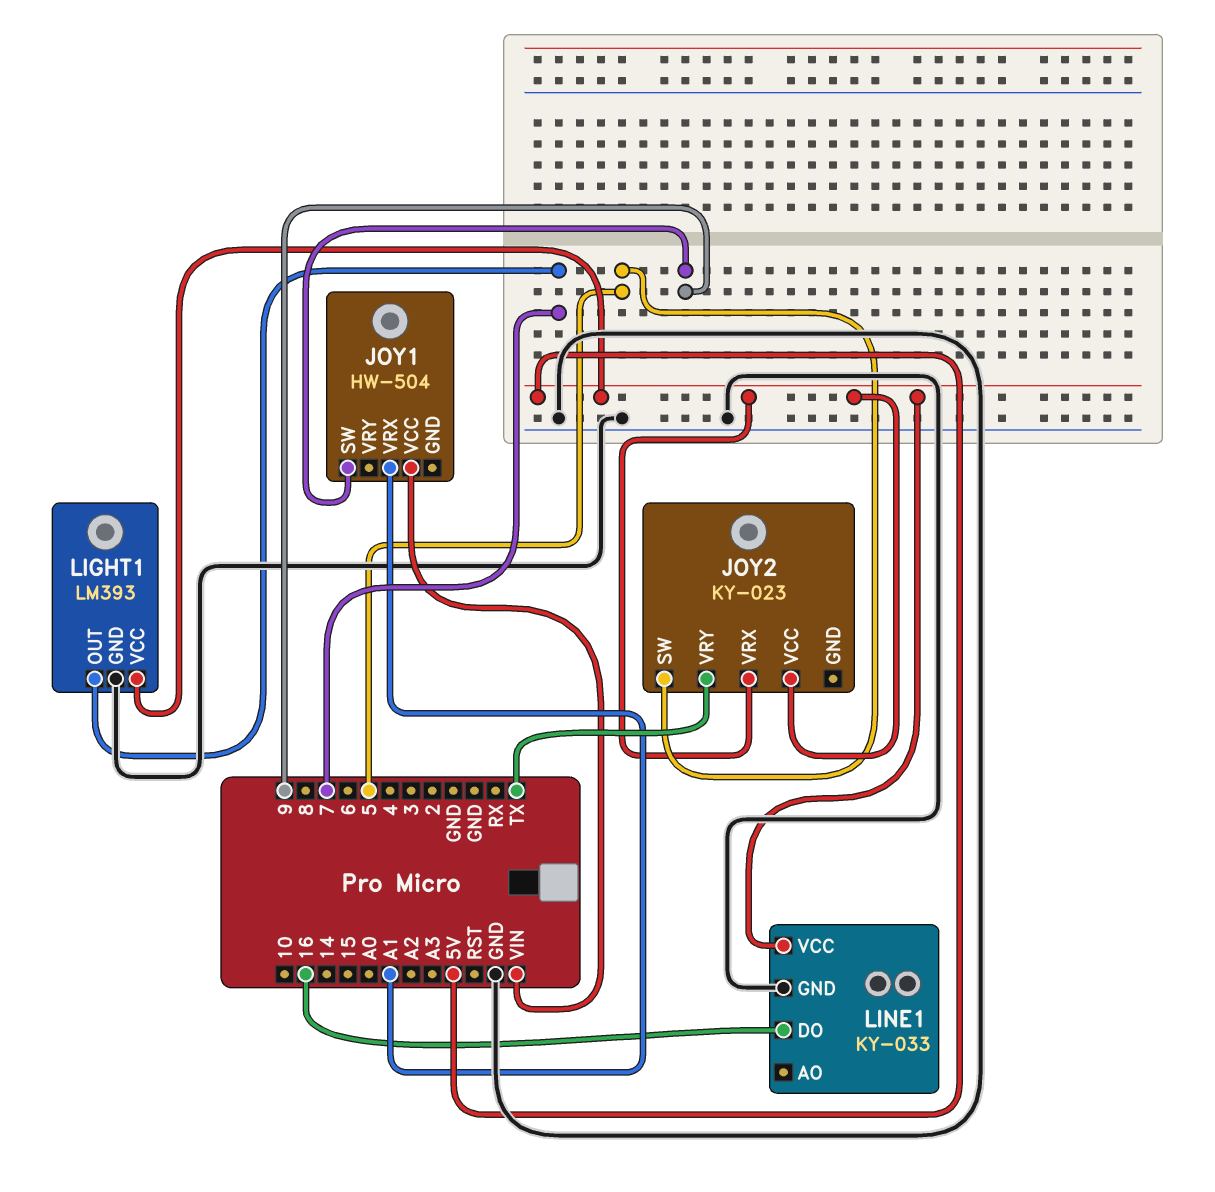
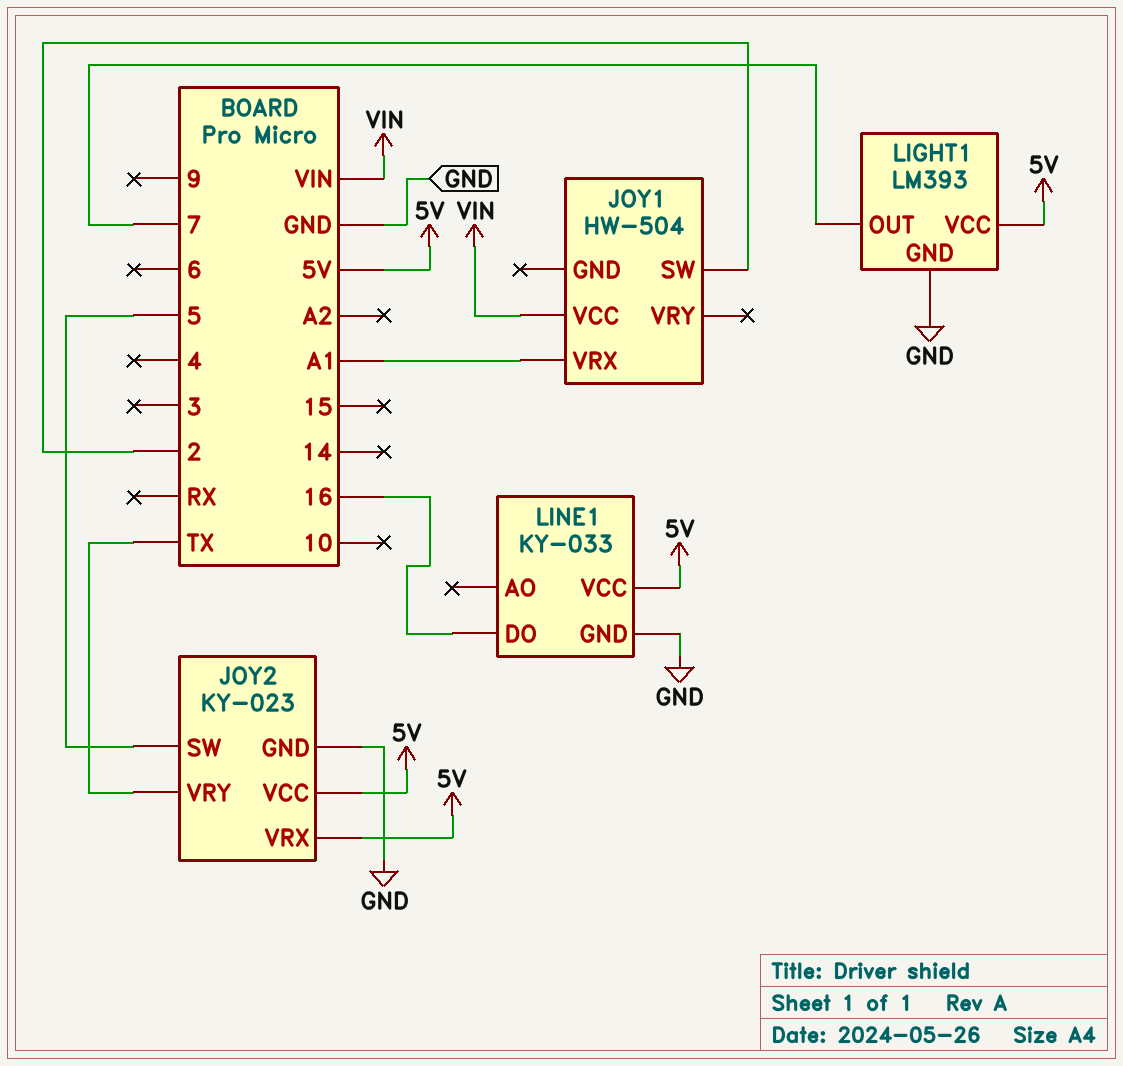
JOY1 pin SW: 9 -> 2
JOY2 pin GND: none -> GND

